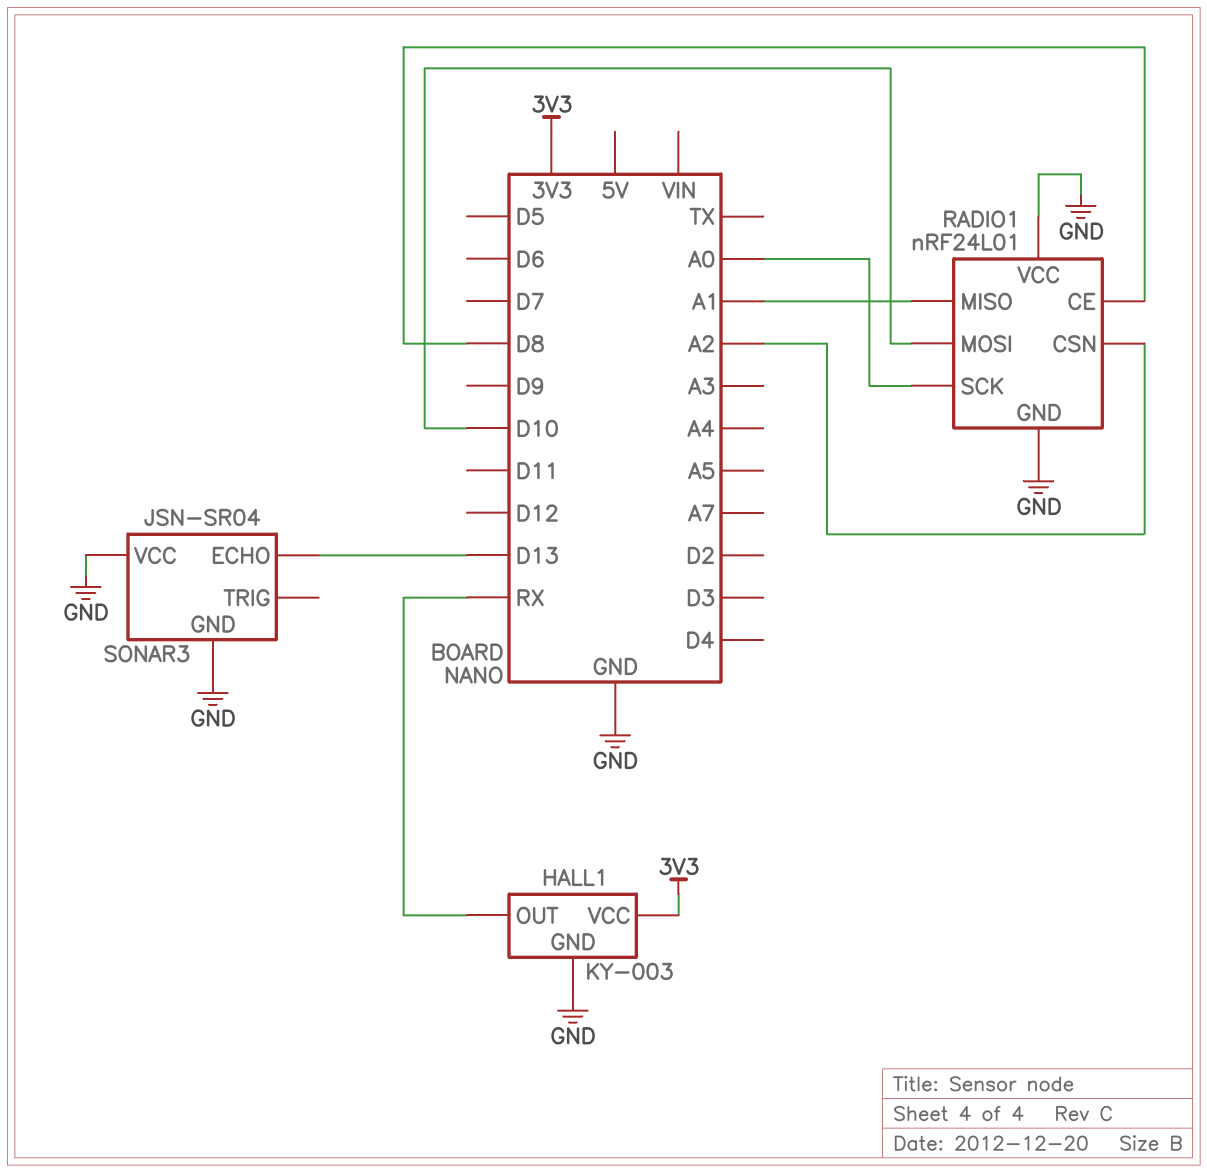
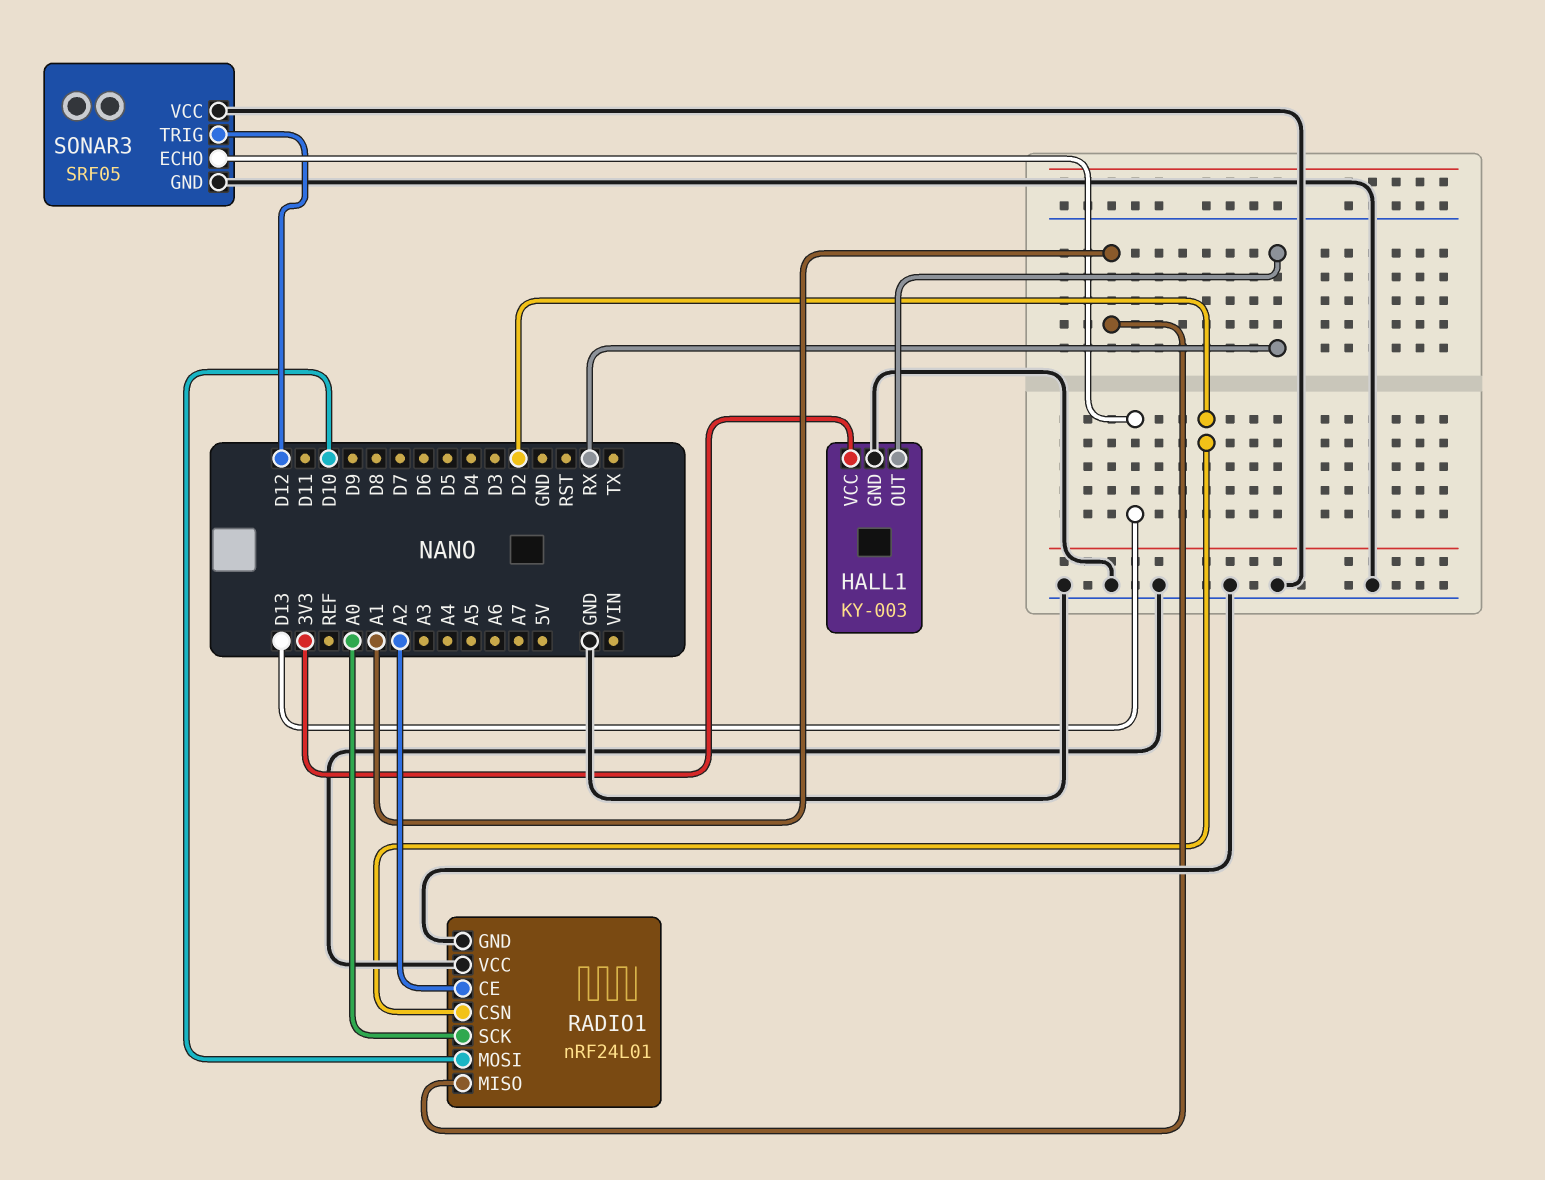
RADIO1 pin CE: D8 -> A2
RADIO1 pin CSN: A2 -> D2
SONAR3: JSN-SR04 -> SRF05
SONAR3 pin TRIG: none -> D12

